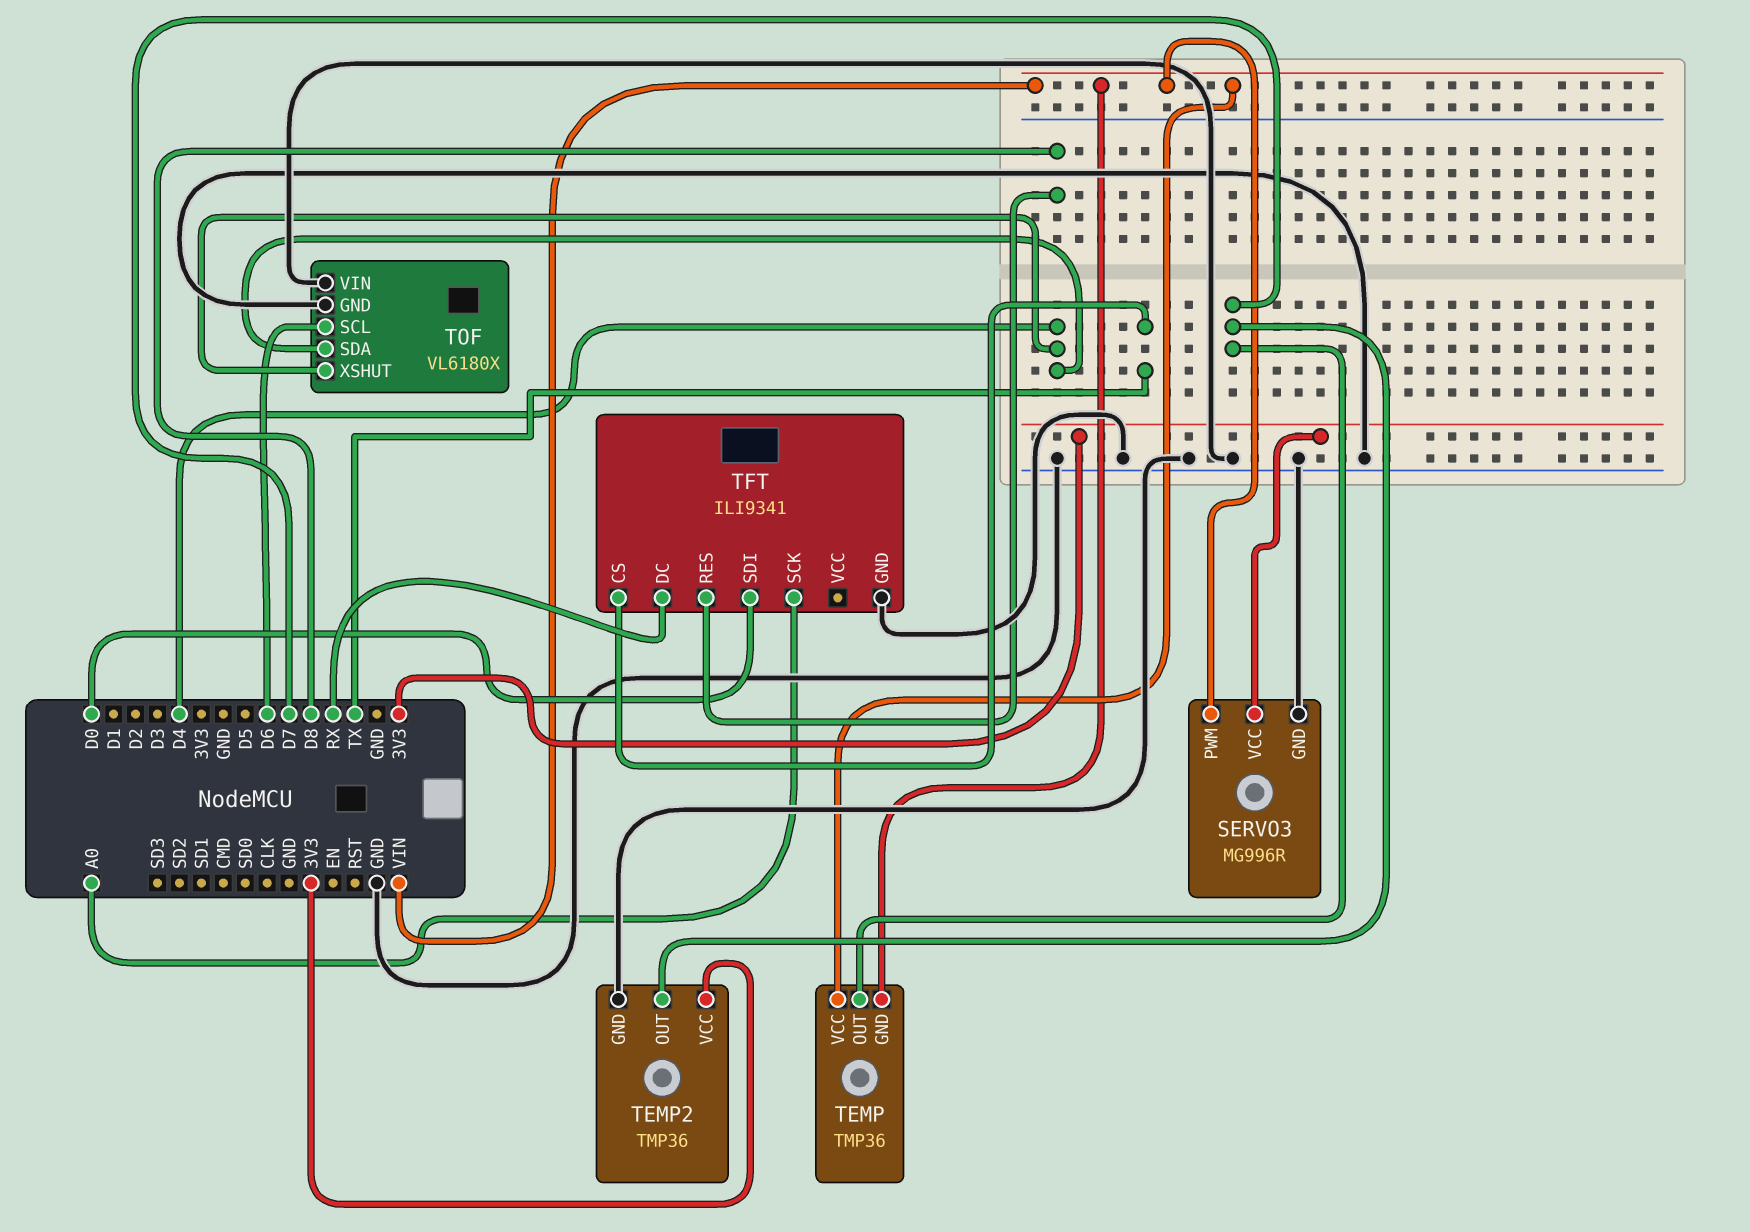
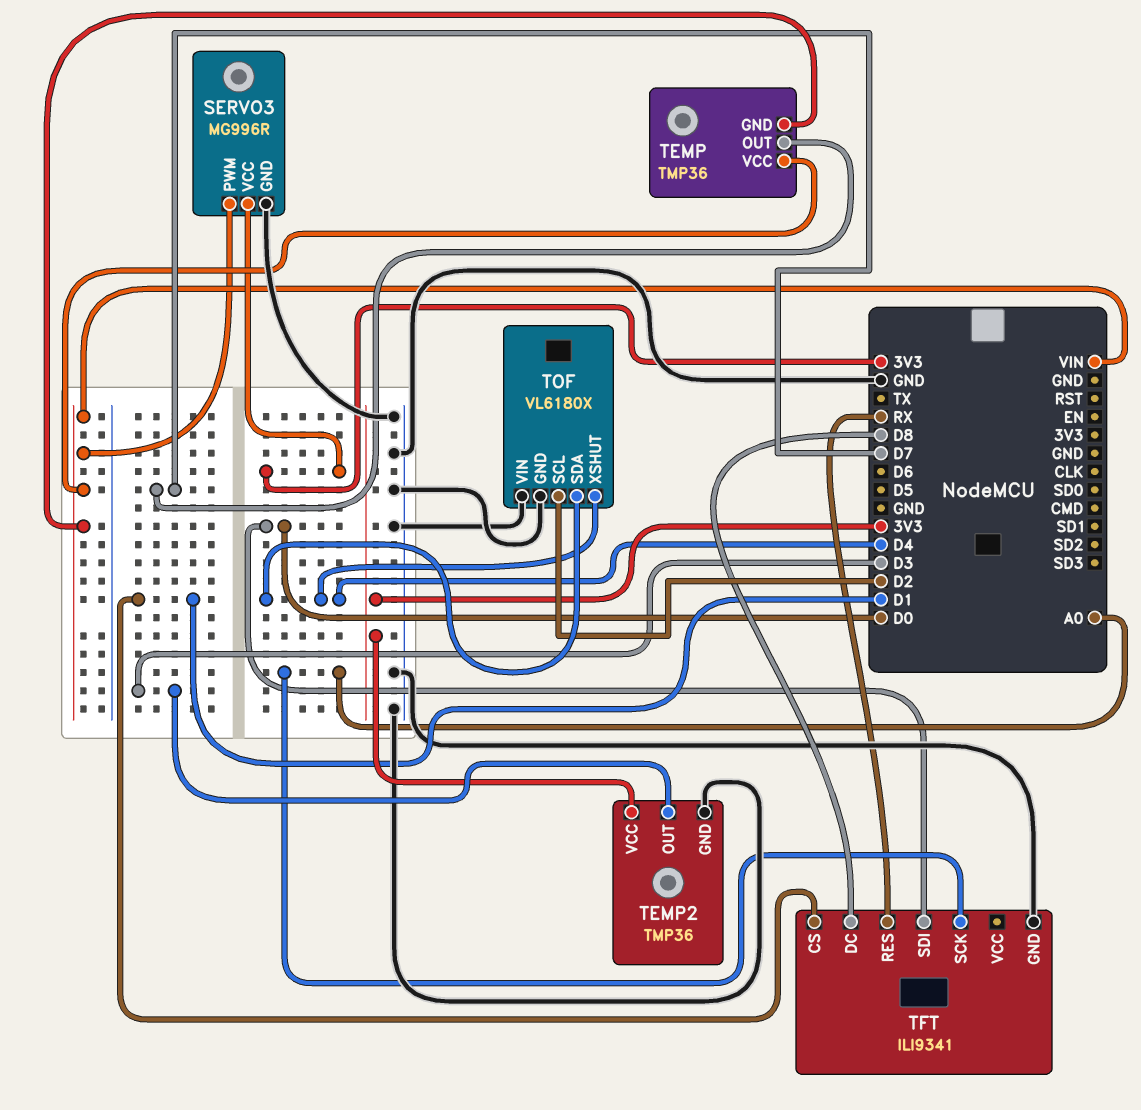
TEMP2 pin OUT: D7 -> D3
TFT pin CS: TX -> D1
TFT pin DC: RX -> D8
TFT pin RES: D8 -> RX
TOF pin SCL: D6 -> D2

